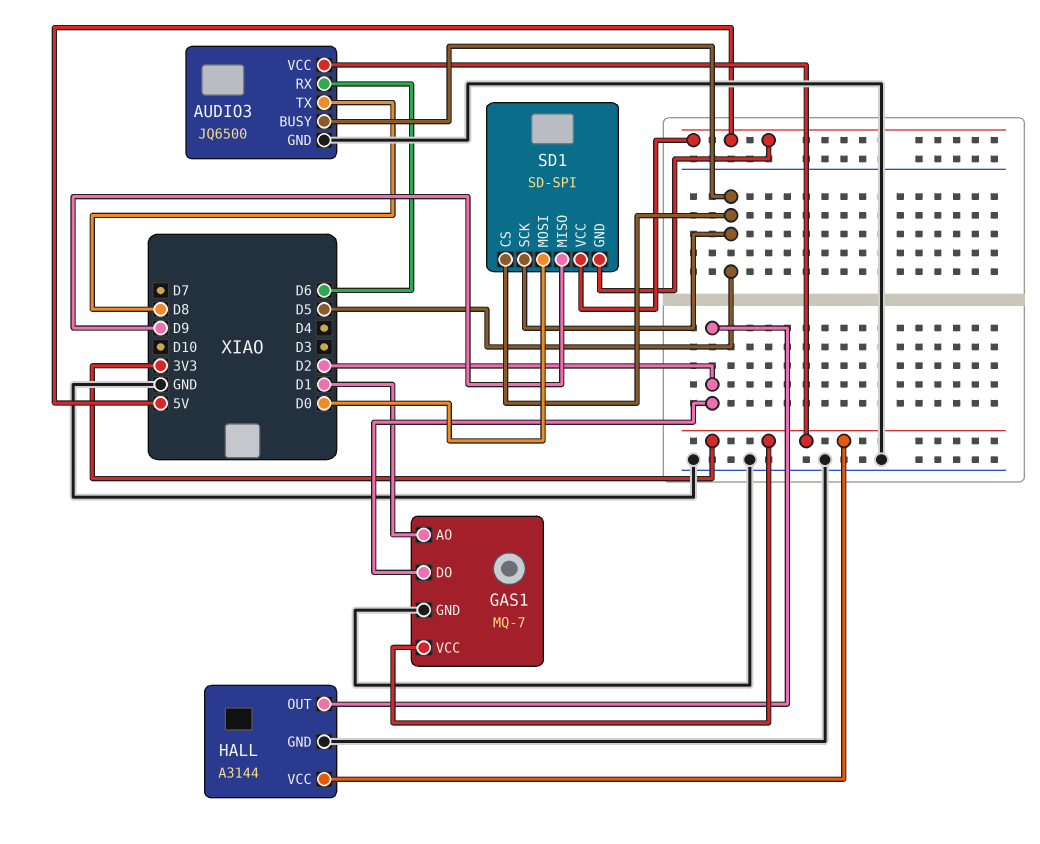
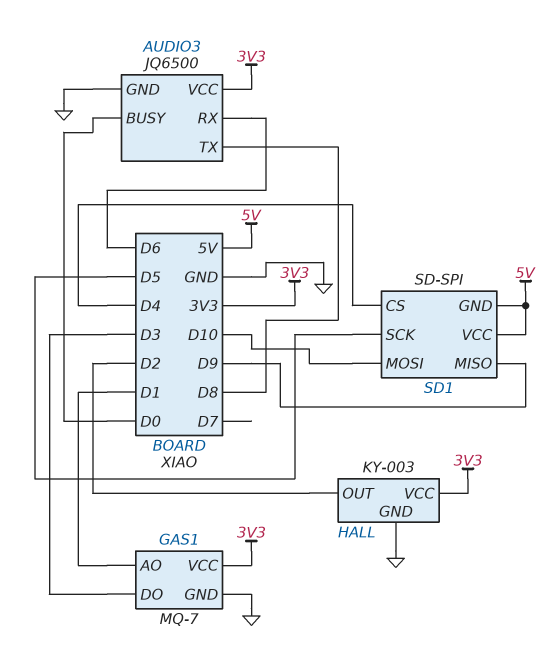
AUDIO3 pin BUSY: D5 -> D0
GAS1 pin DO: D2 -> D3
HALL: A3144 -> KY-003
SD1 pin CS: D5 -> D4
SD1 pin MOSI: D0 -> D10

